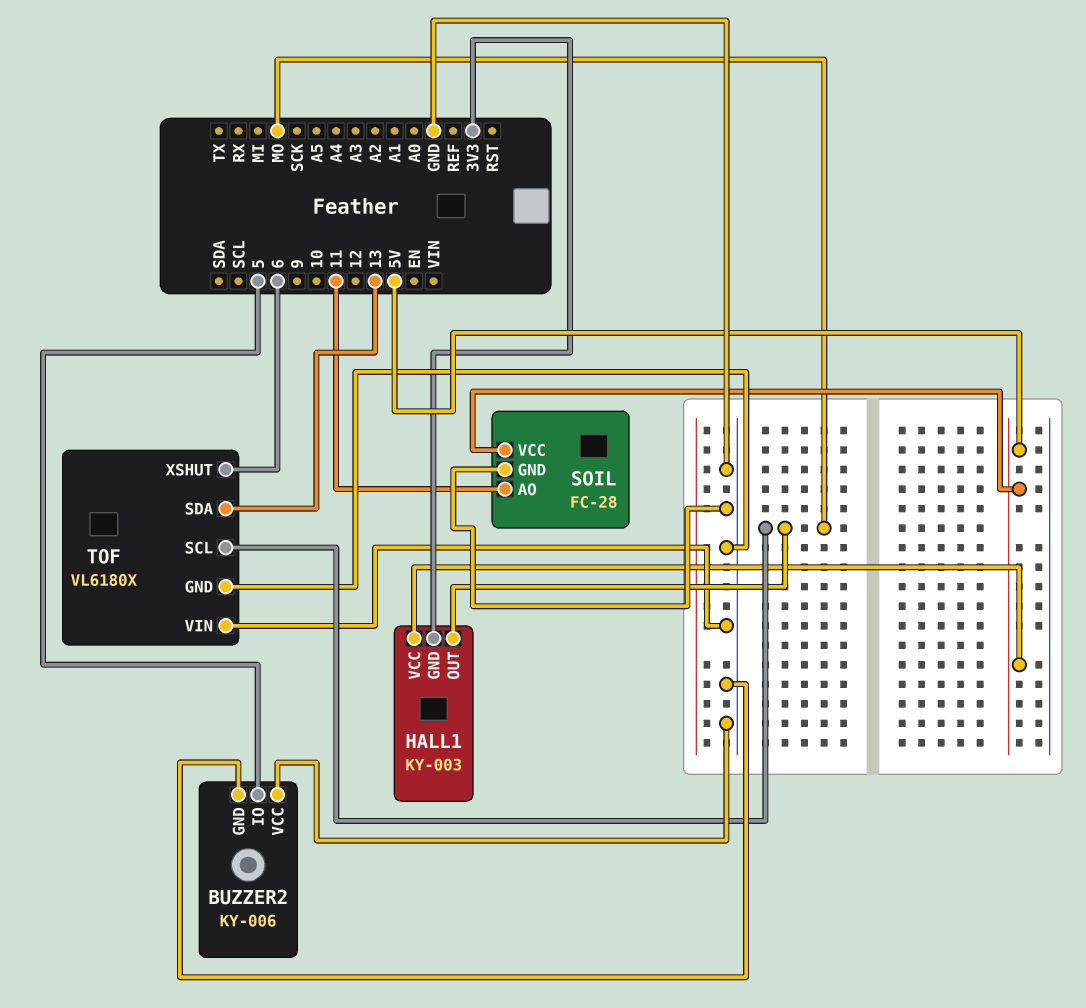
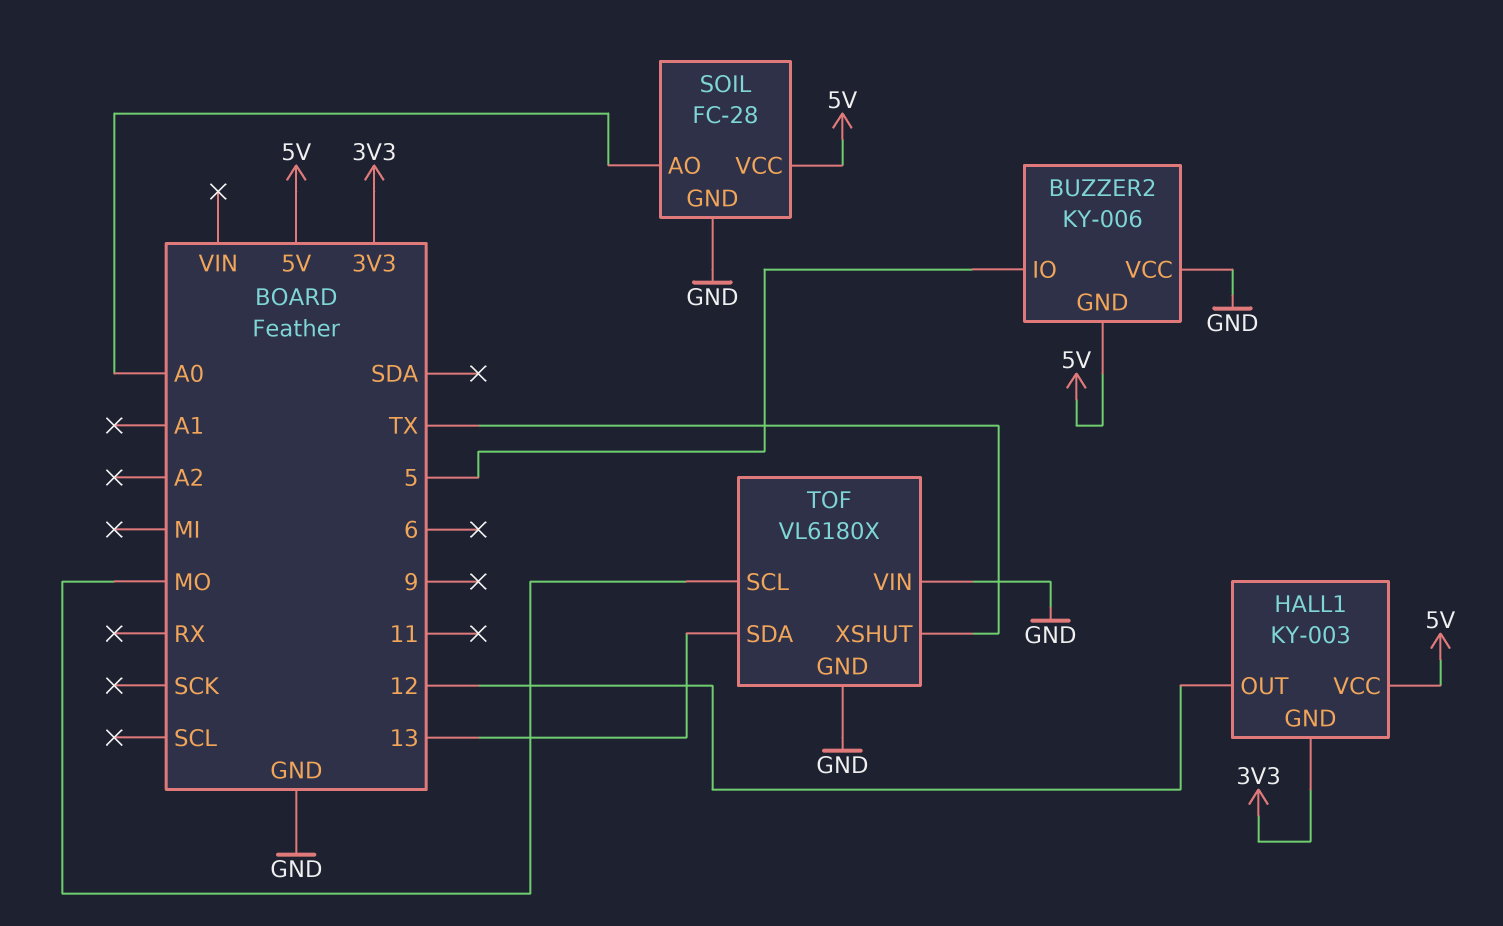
BUZZER2 pin GND: GND -> 5V
HALL1 pin OUT: MO -> 12
SOIL pin AO: 11 -> A0
TOF pin XSHUT: 6 -> TX

